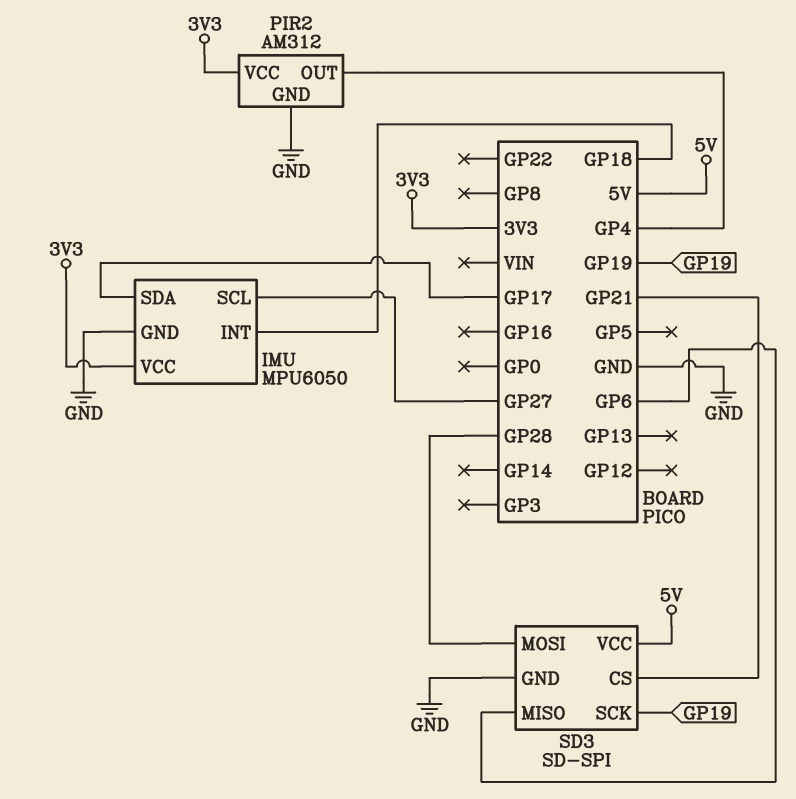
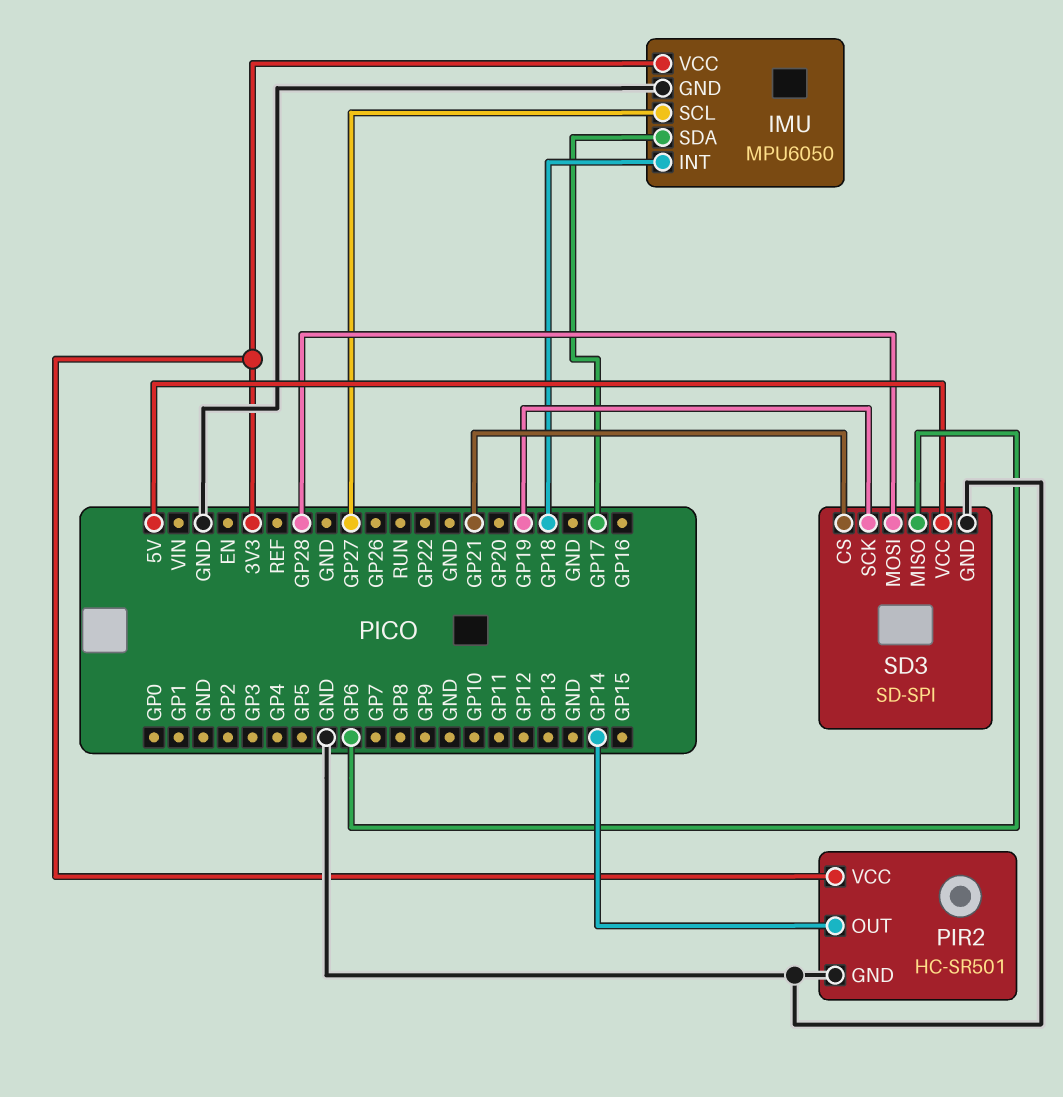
PIR2: AM312 -> HC-SR501
PIR2 pin OUT: GP4 -> GP14

